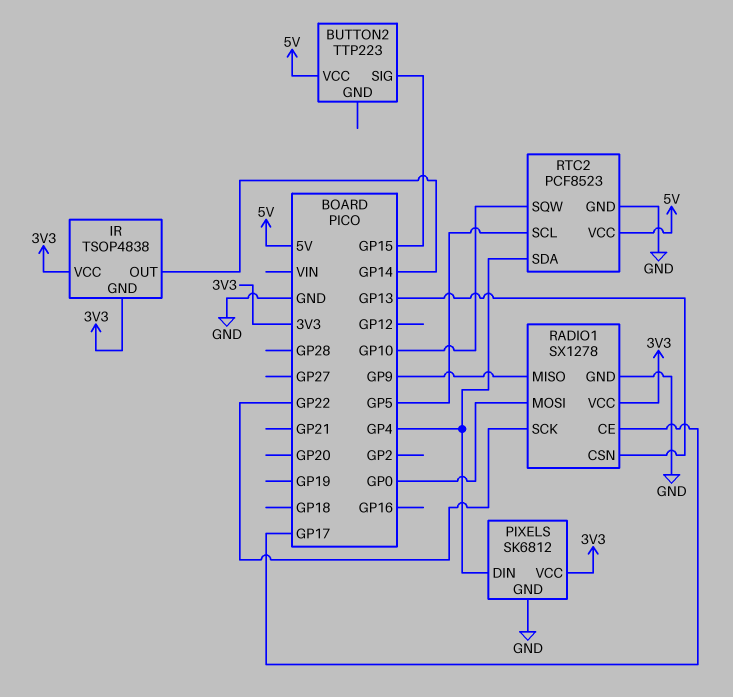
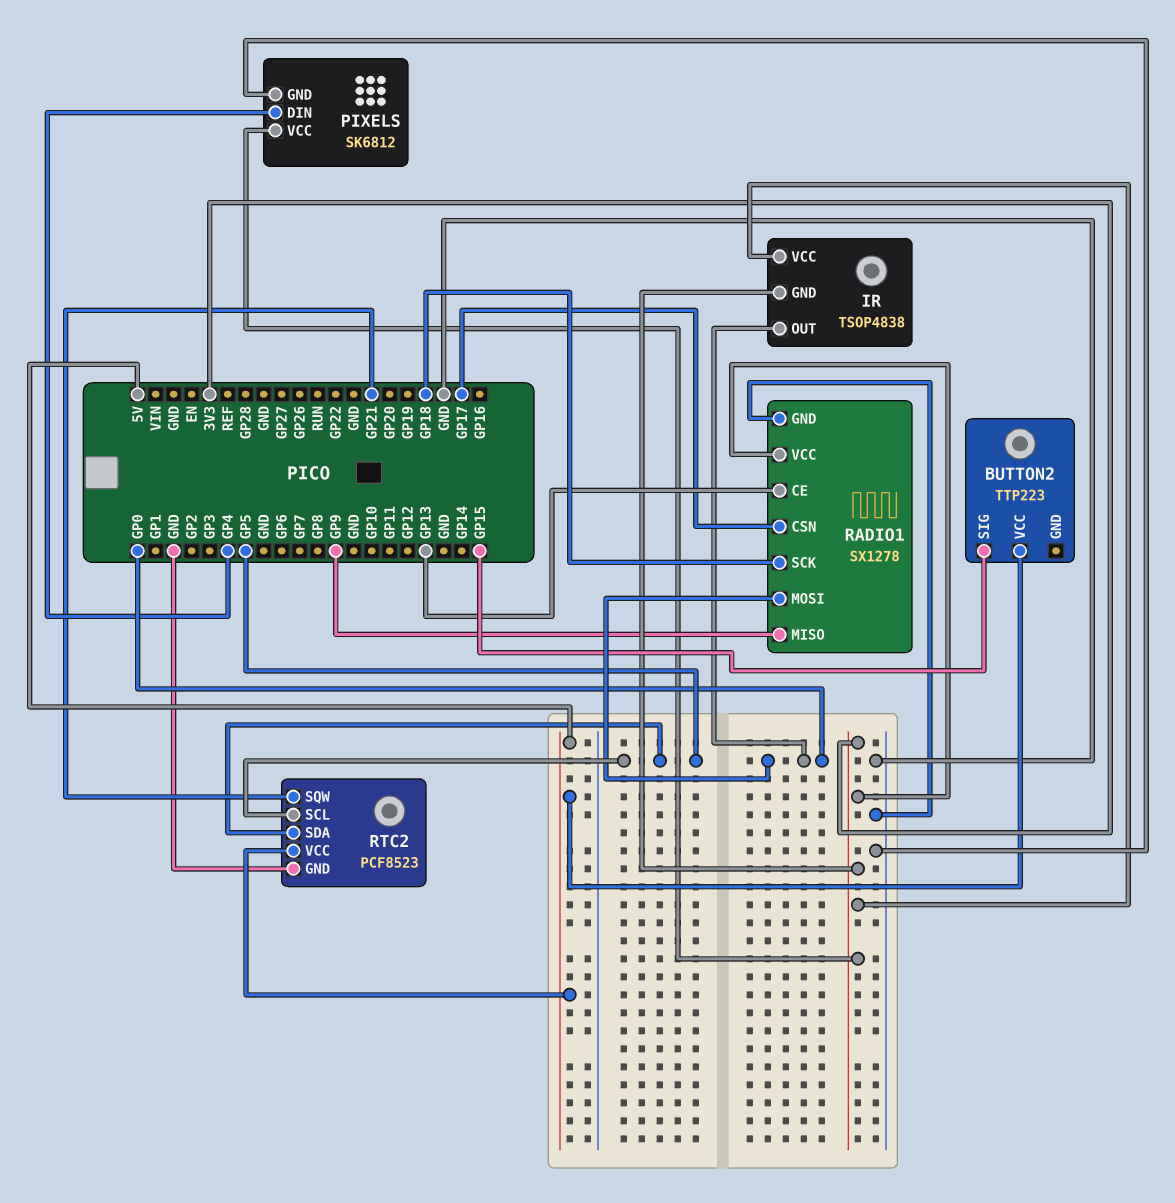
IR pin OUT: GP14 -> GP0
RADIO1 pin CE: GP17 -> GP13
RADIO1 pin CSN: GP13 -> GP17
RADIO1 pin SCK: GP22 -> GP18
RTC2 pin SDA: GP4 -> GP5
RTC2 pin SQW: GP10 -> GP21

